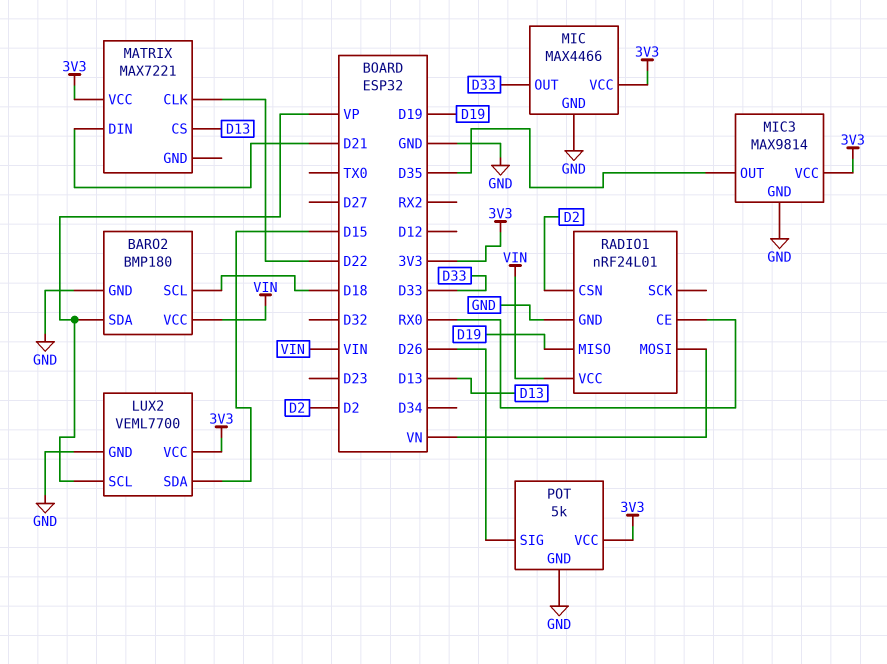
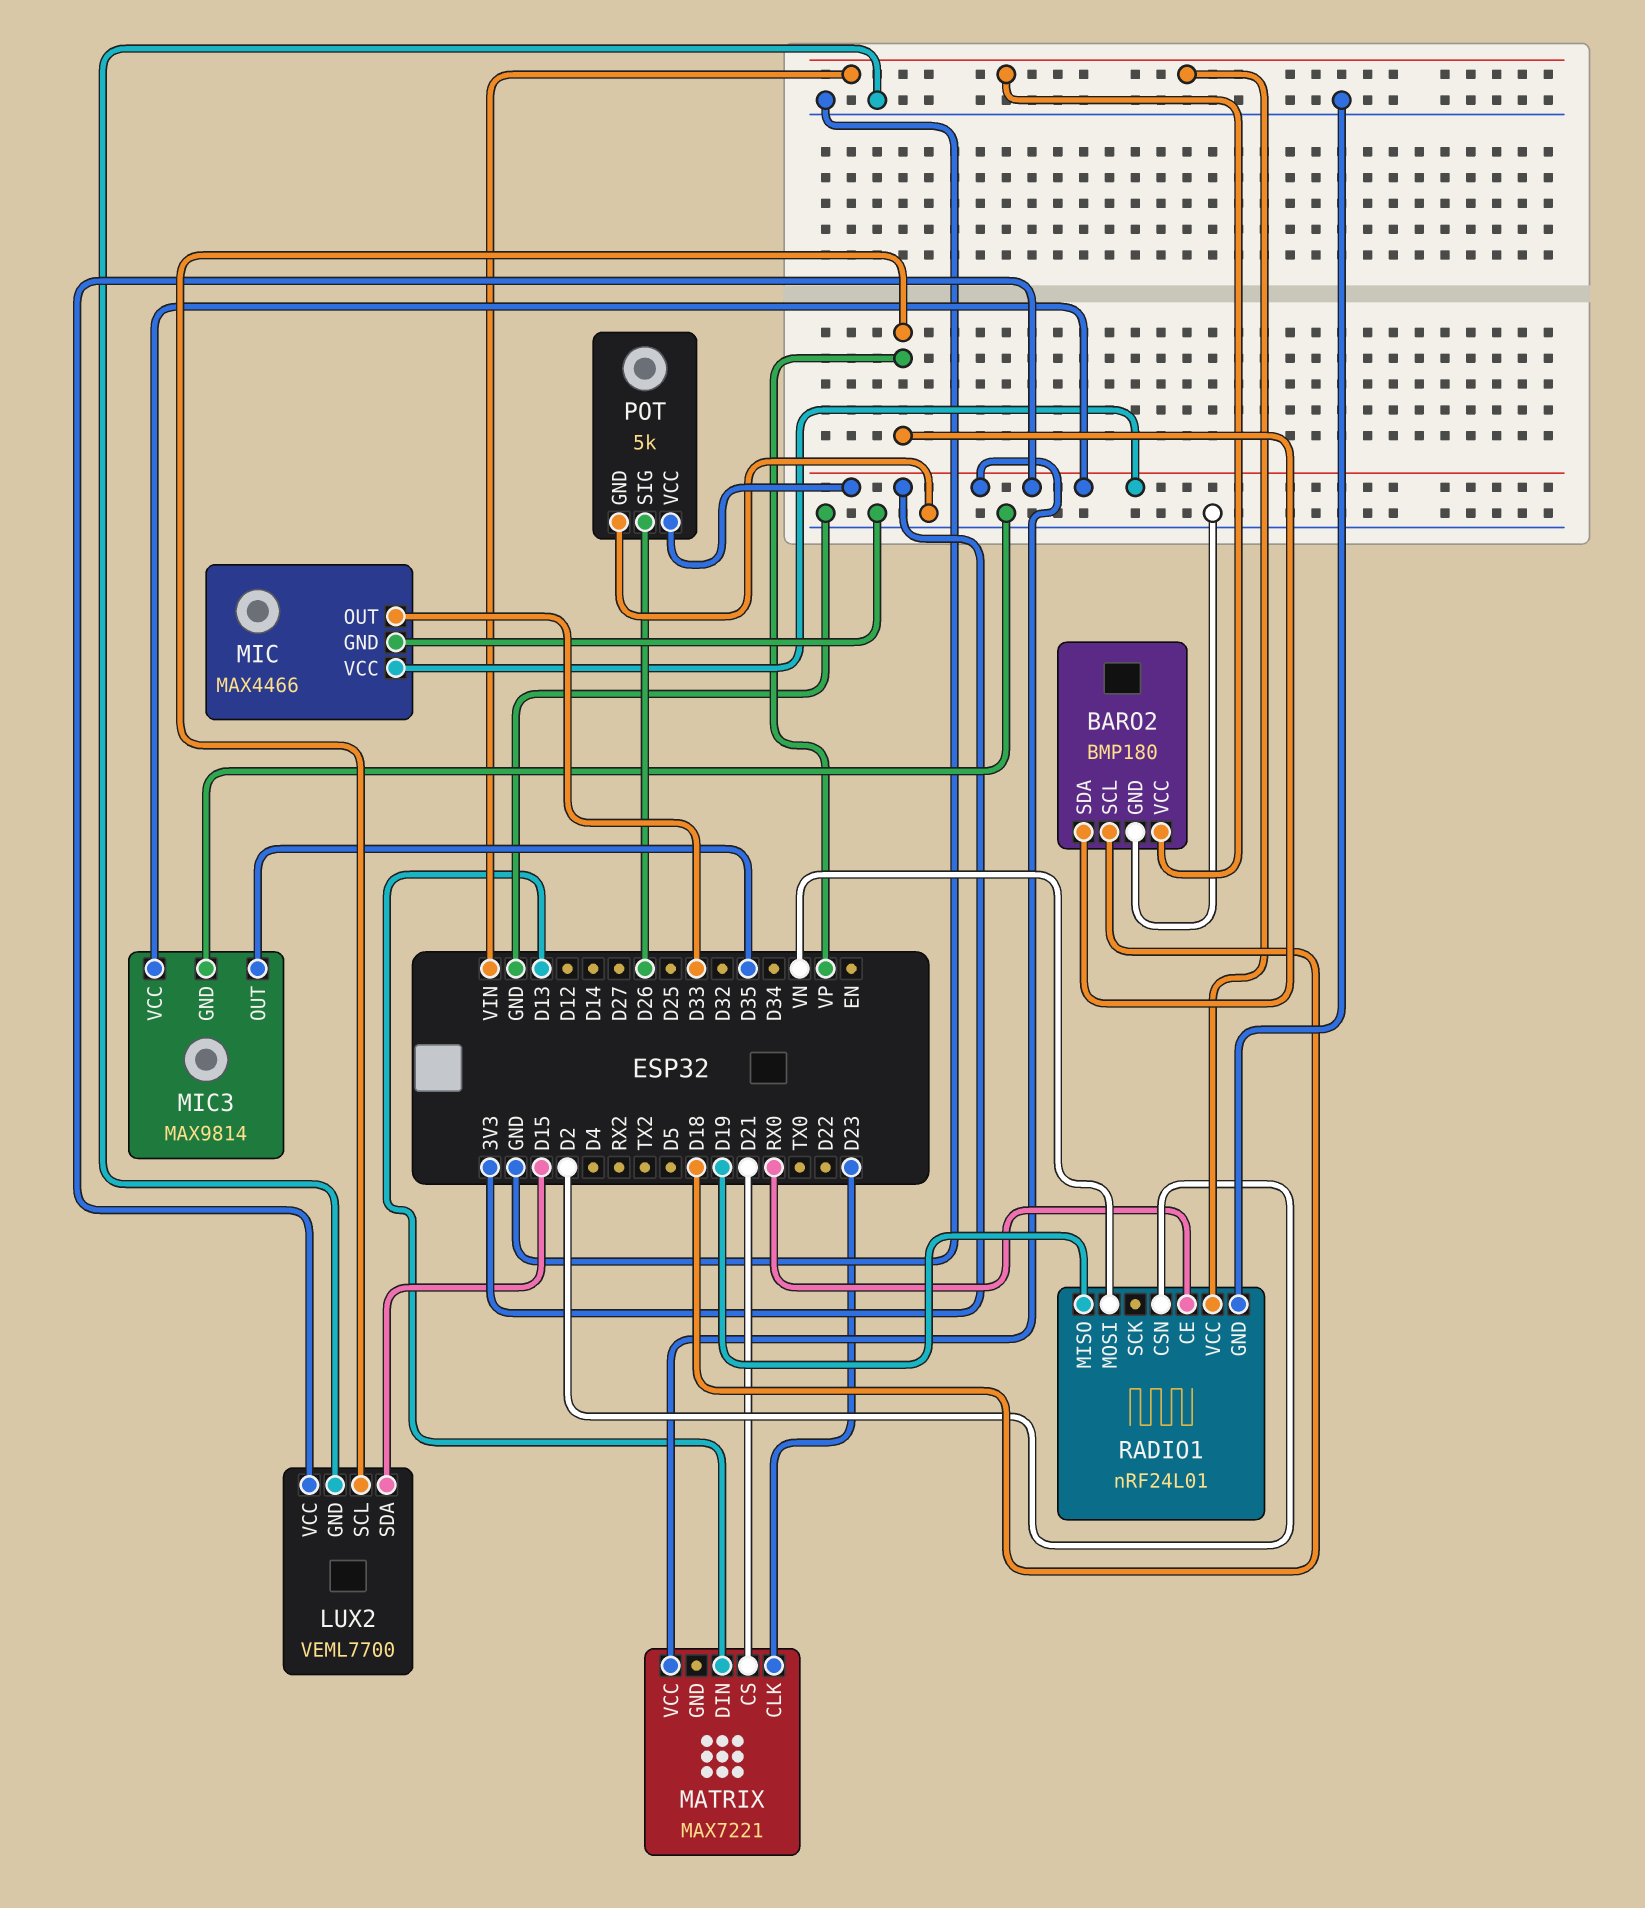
MATRIX pin CLK: D22 -> D23
MATRIX pin CS: D13 -> D21
MATRIX pin DIN: D21 -> D13

